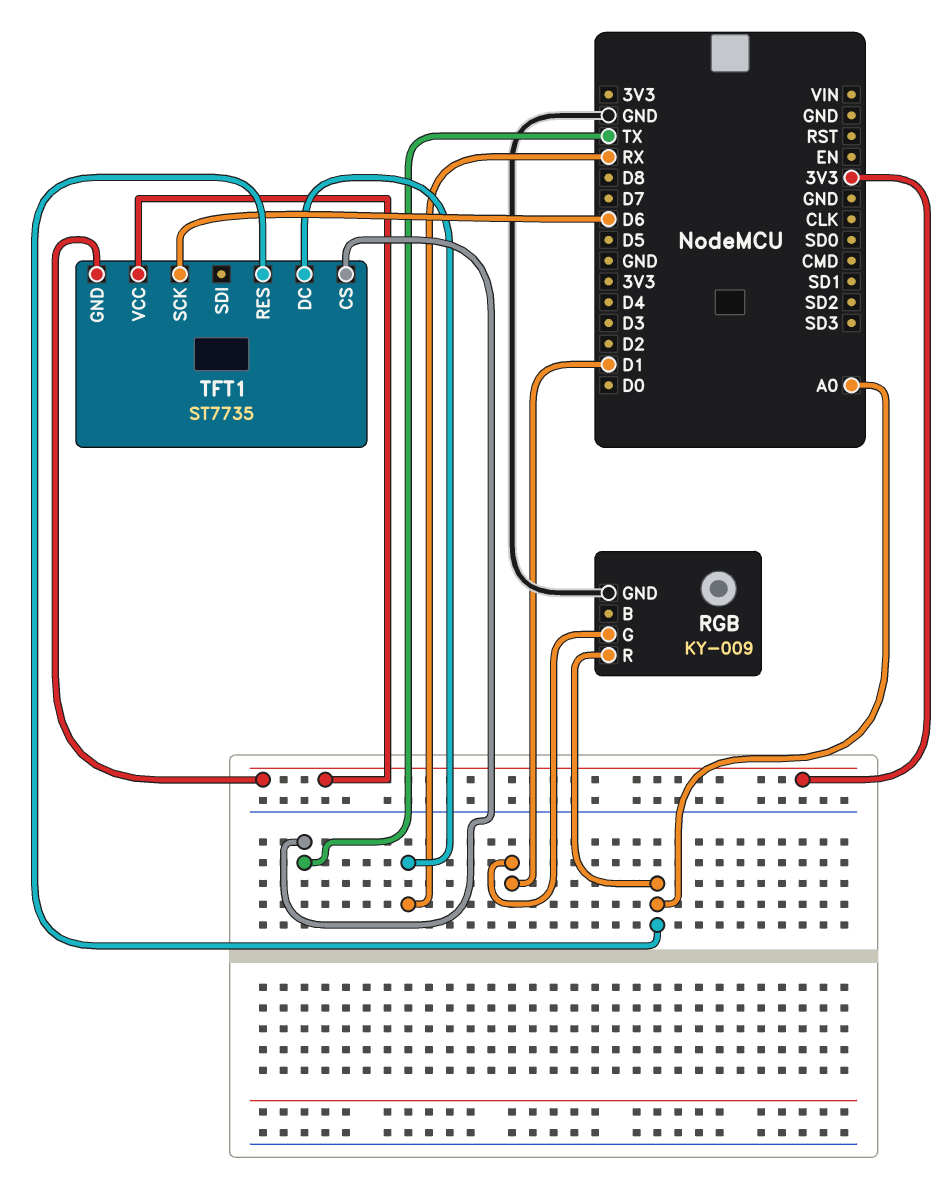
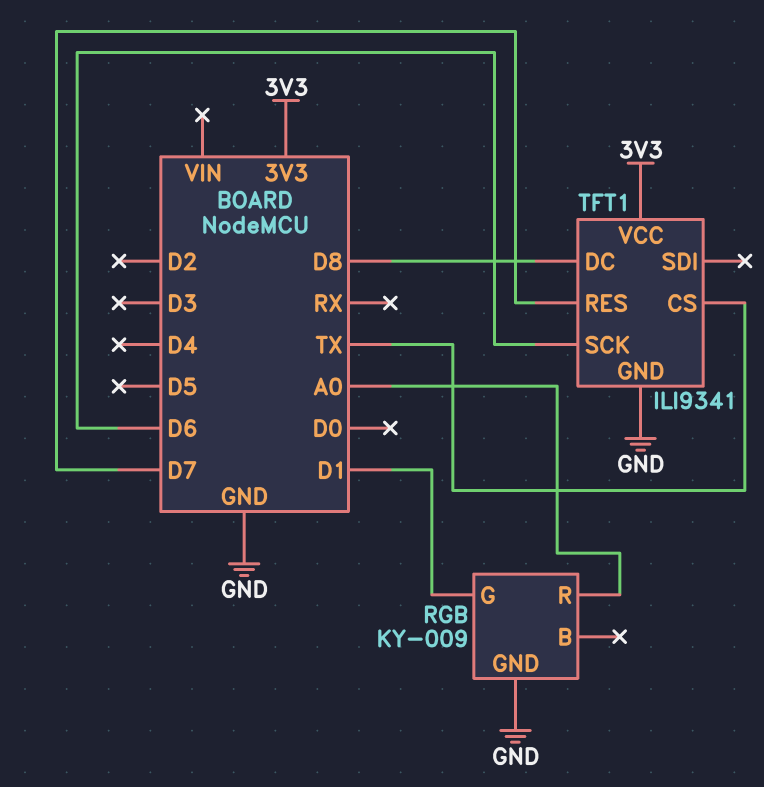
TFT1: ST7735 -> ILI9341
TFT1 pin DC: RX -> D8
TFT1 pin GND: 3V3 -> GND
TFT1 pin RES: A0 -> D7

